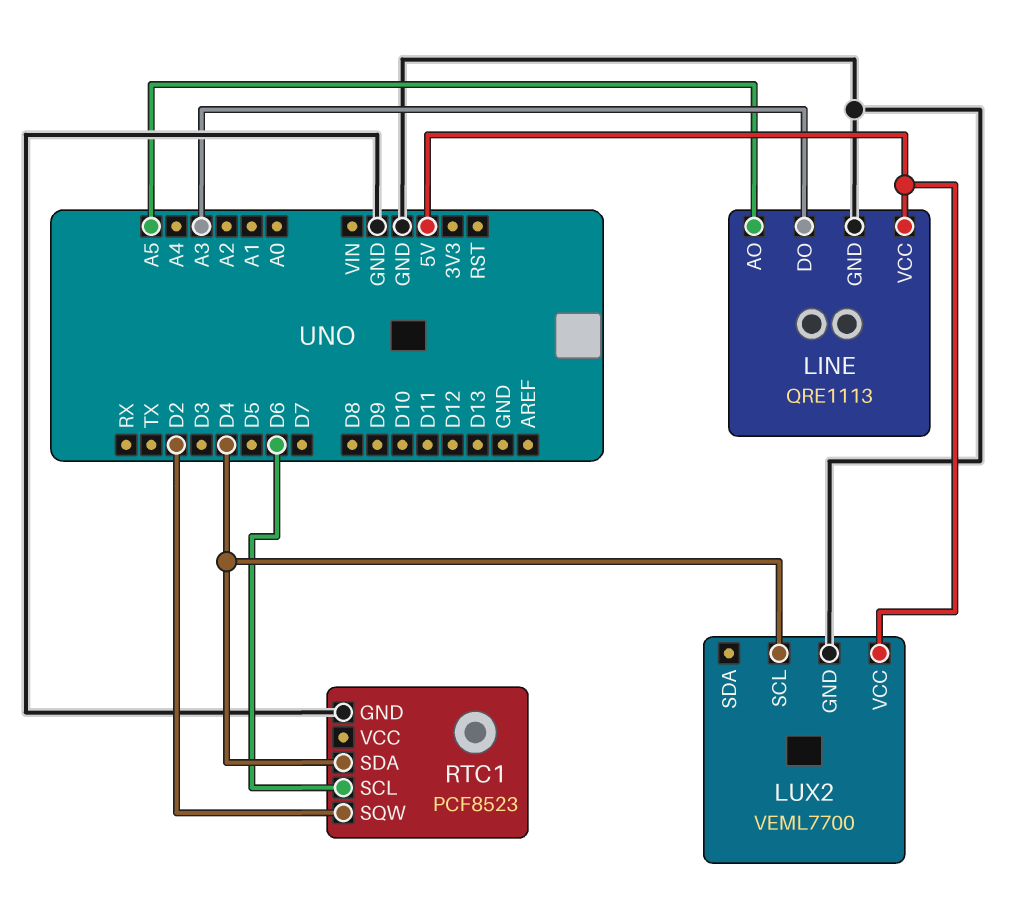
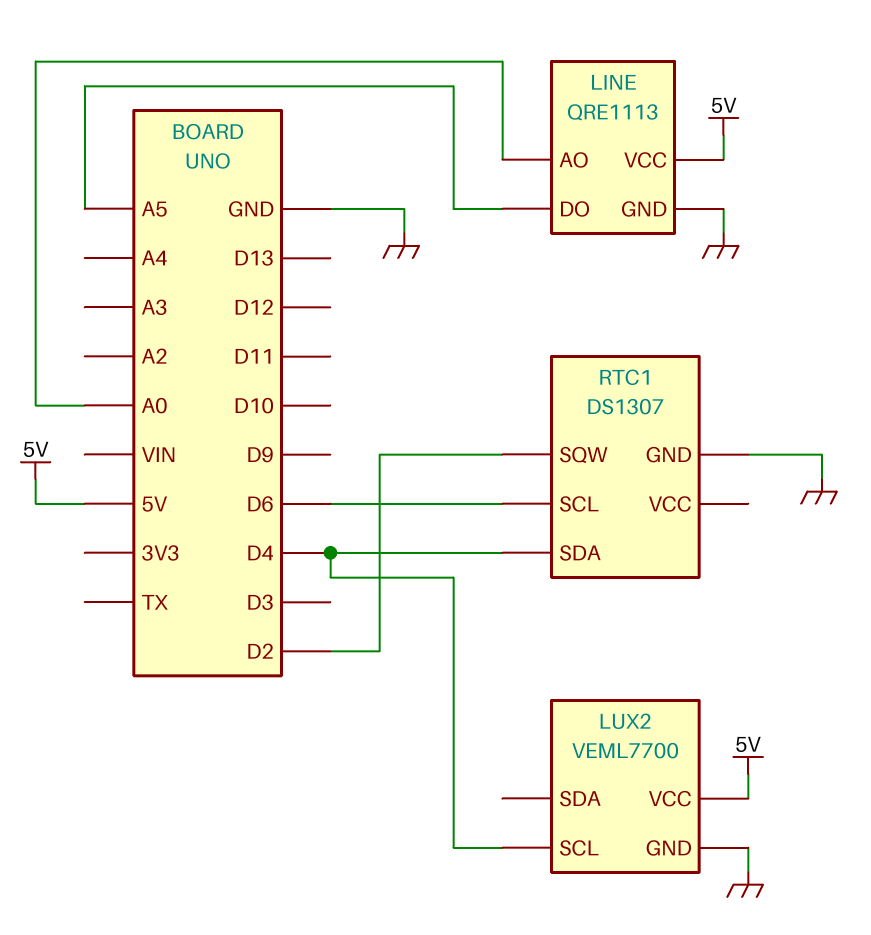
LINE pin AO: A5 -> A0
LINE pin DO: A3 -> A5
RTC1: PCF8523 -> DS1307

